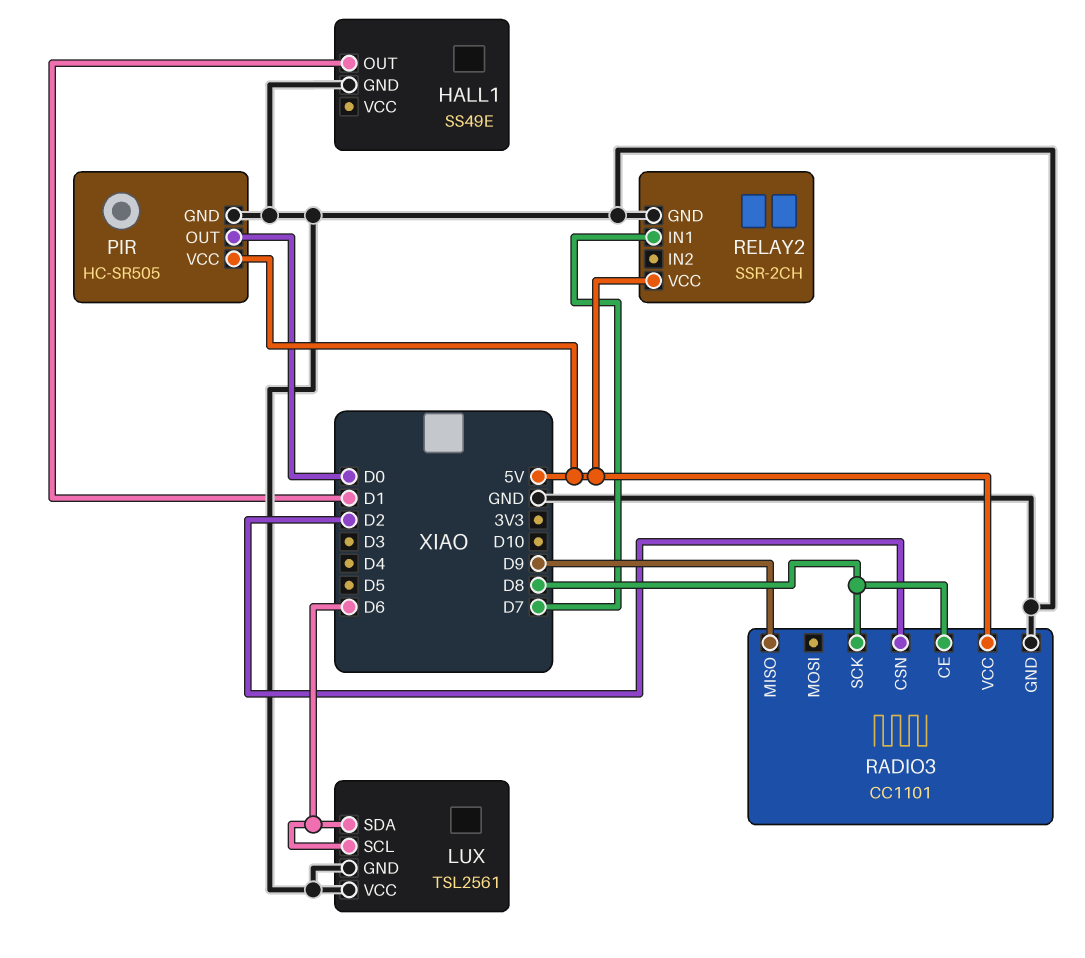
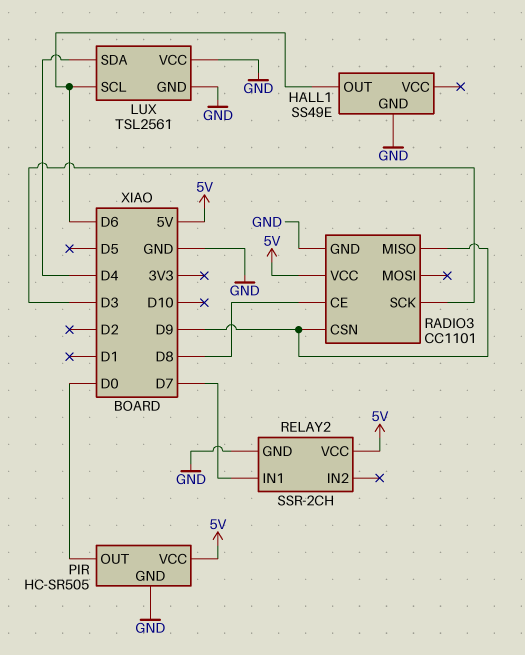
HALL1 pin OUT: D1 -> D6
LUX pin SDA: D6 -> D4
RADIO3 pin CSN: D2 -> D9
RADIO3 pin SCK: D8 -> D3

